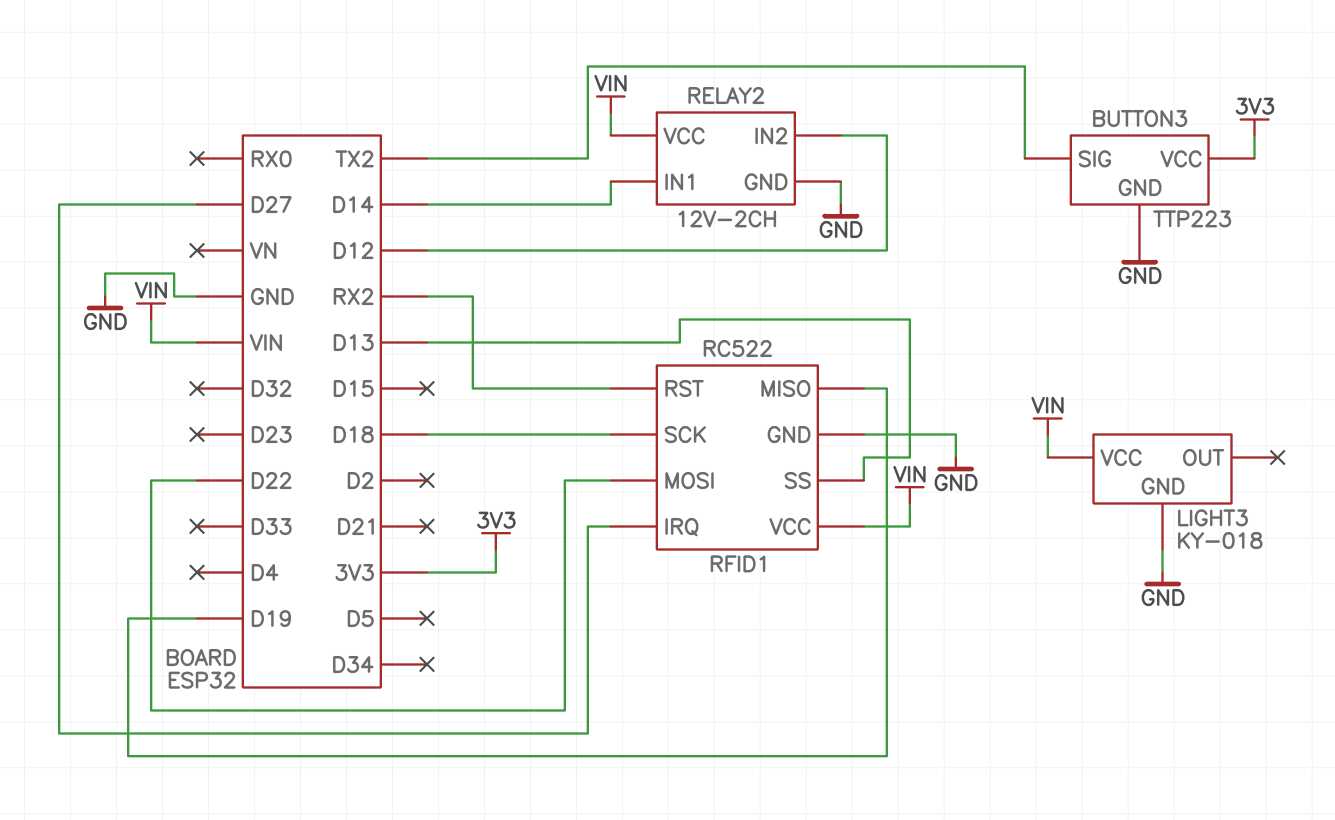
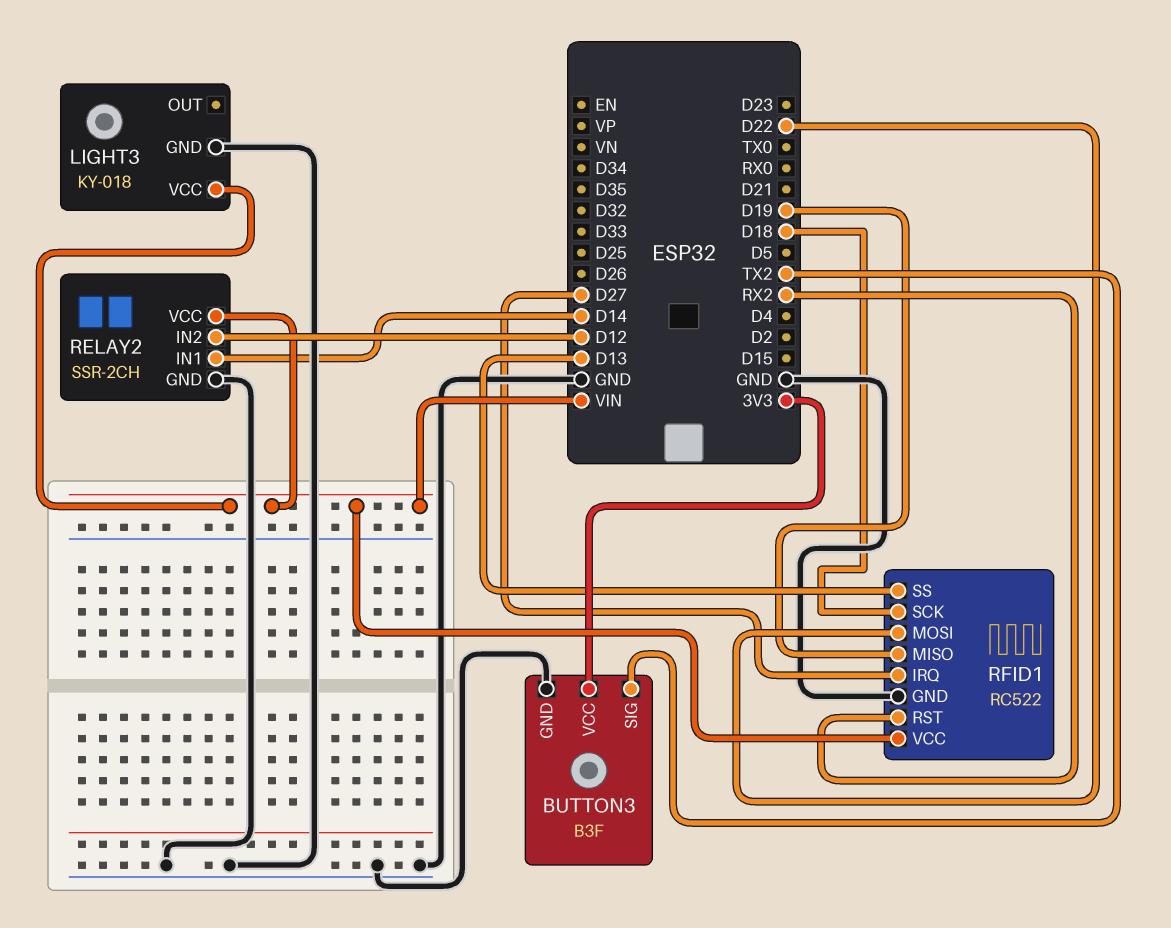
BUTTON3: TTP223 -> B3F
RELAY2: 12V-2CH -> SSR-2CH

